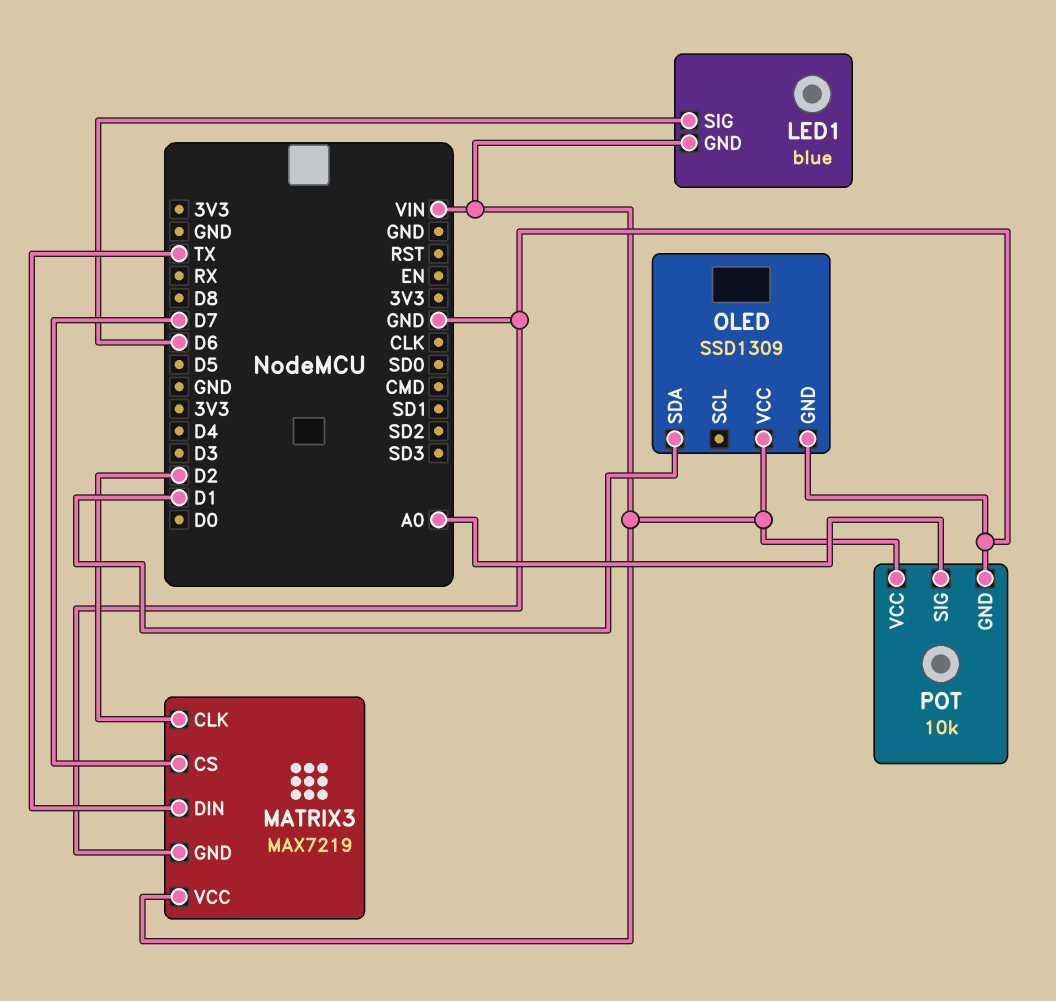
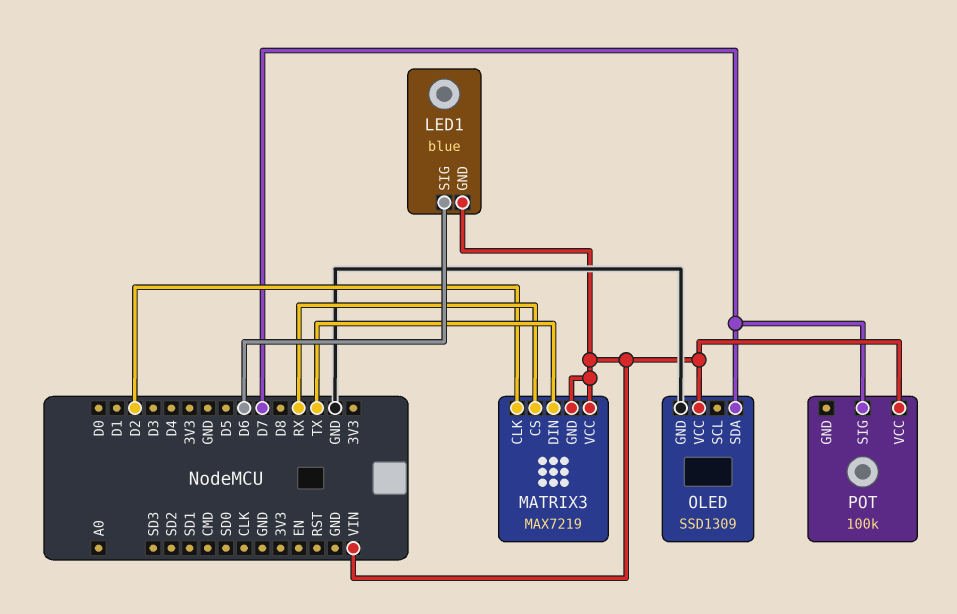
MATRIX3 pin CS: D7 -> RX
MATRIX3 pin GND: GND -> VIN
OLED pin SDA: D1 -> D7
POT: 10k -> 100k
POT pin GND: GND -> none
POT pin SIG: A0 -> D7

